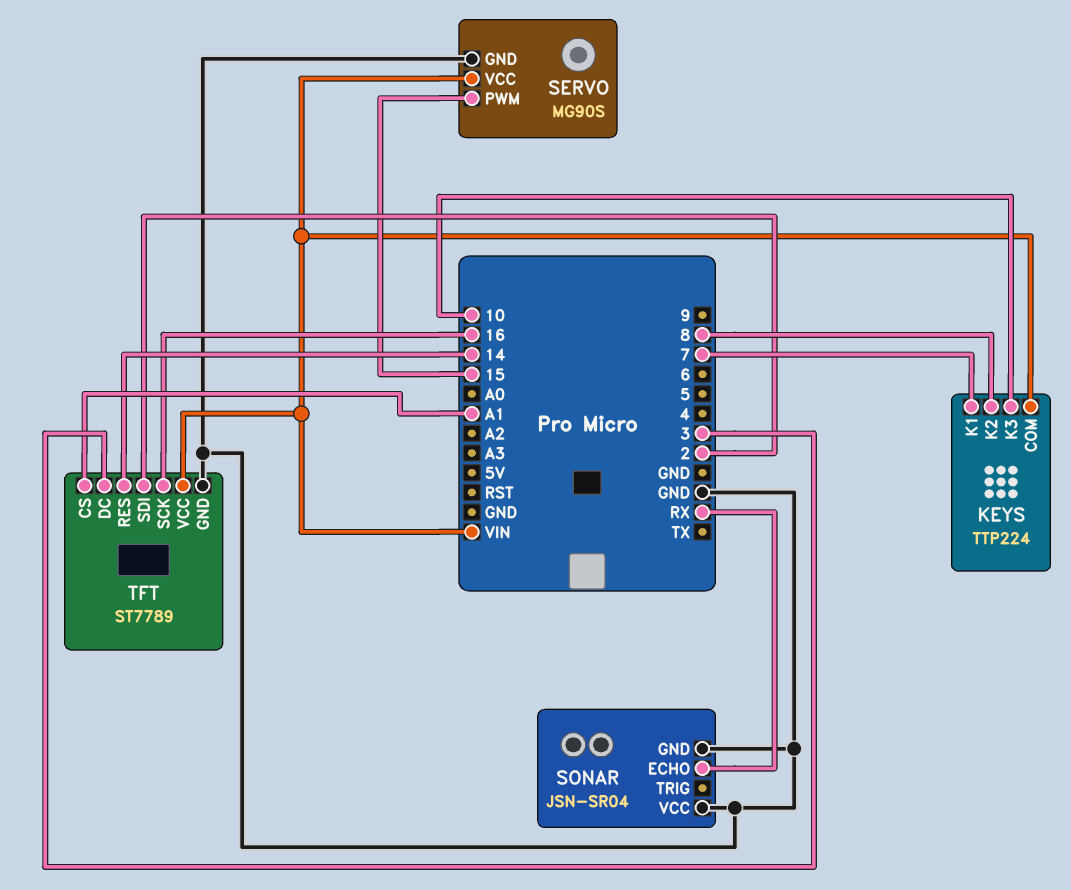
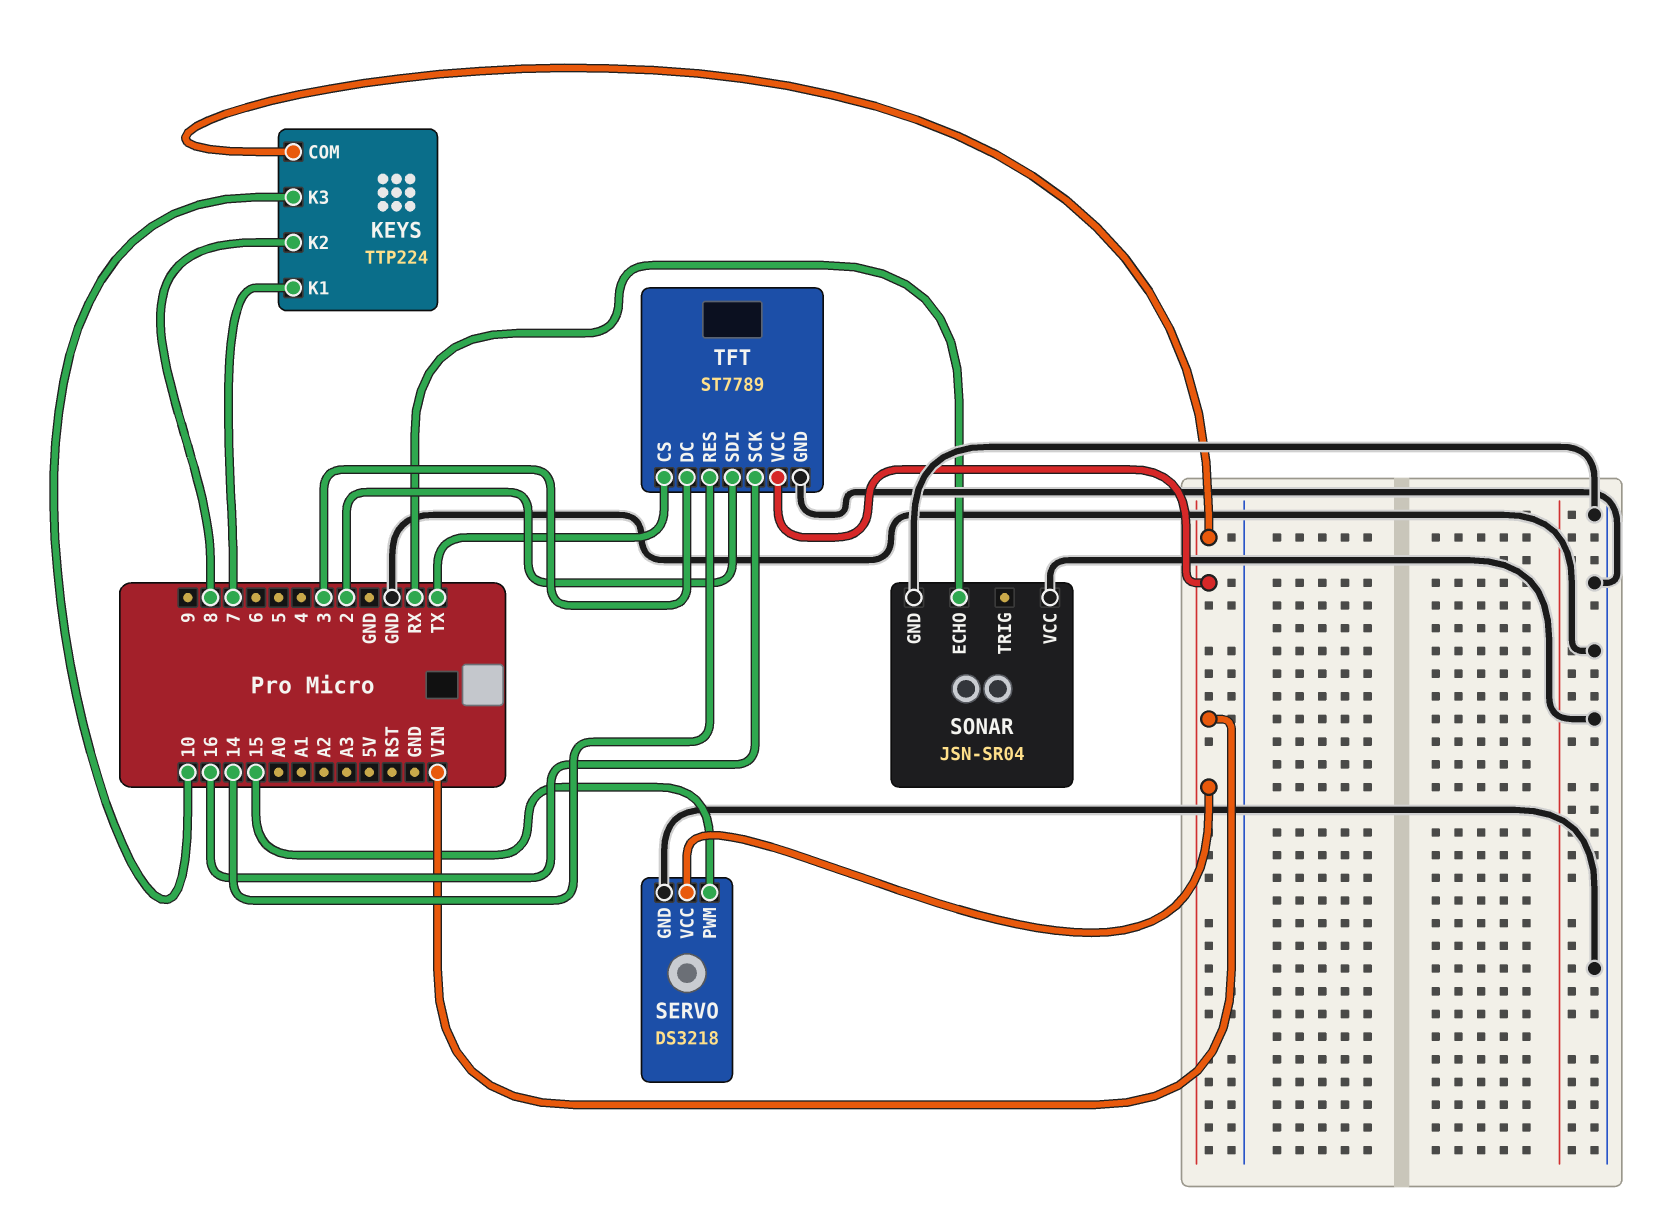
SERVO: MG90S -> DS3218
TFT pin CS: A1 -> TX

